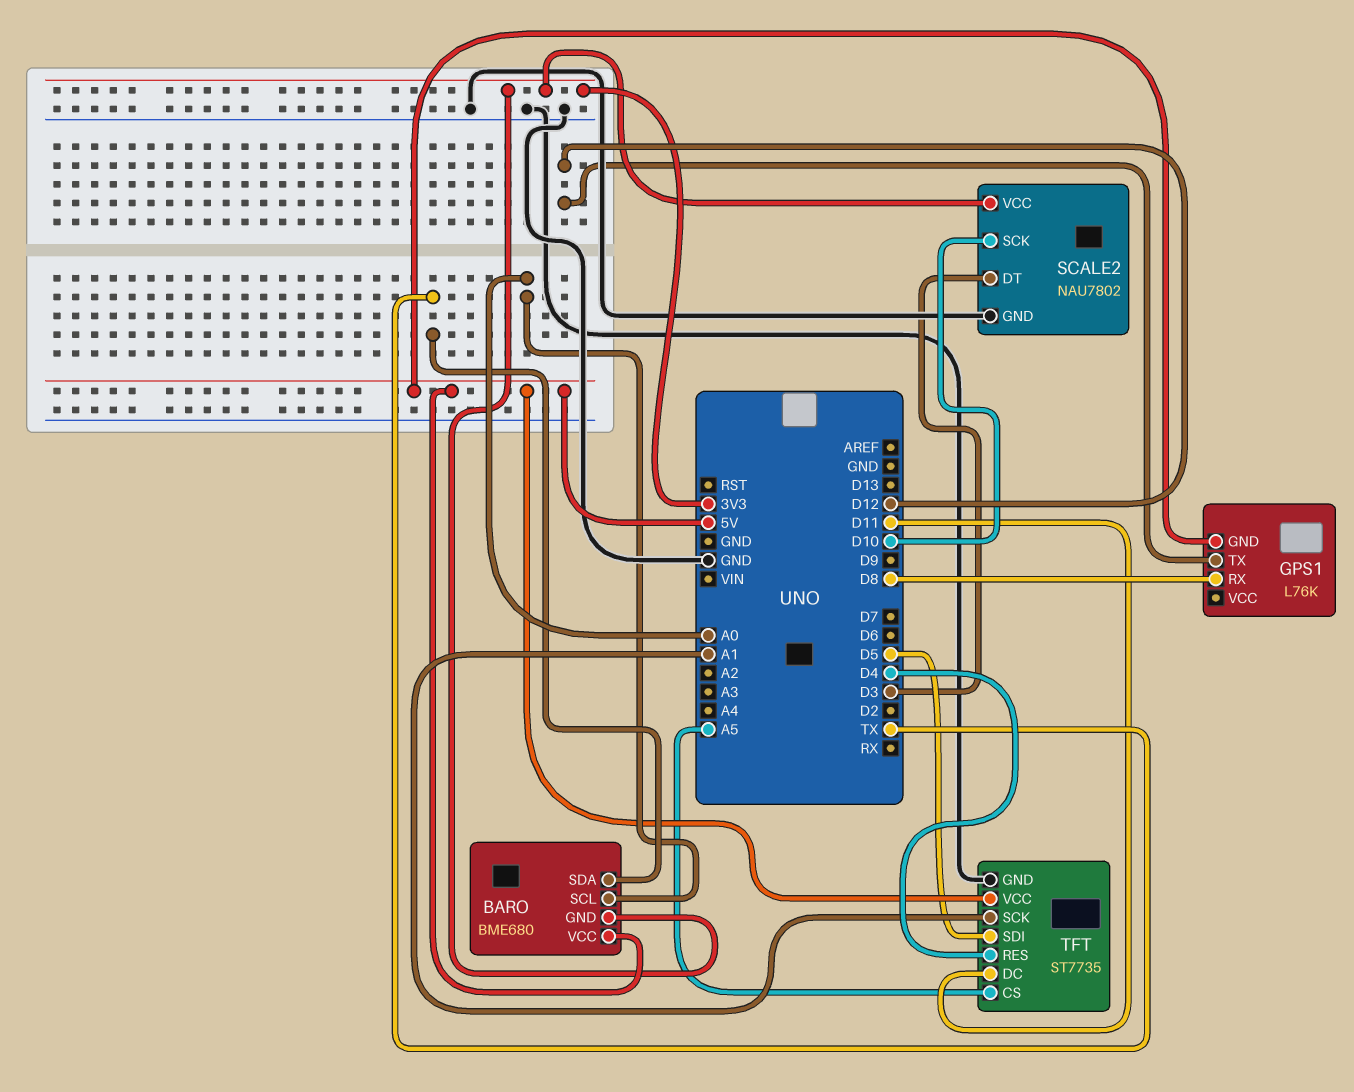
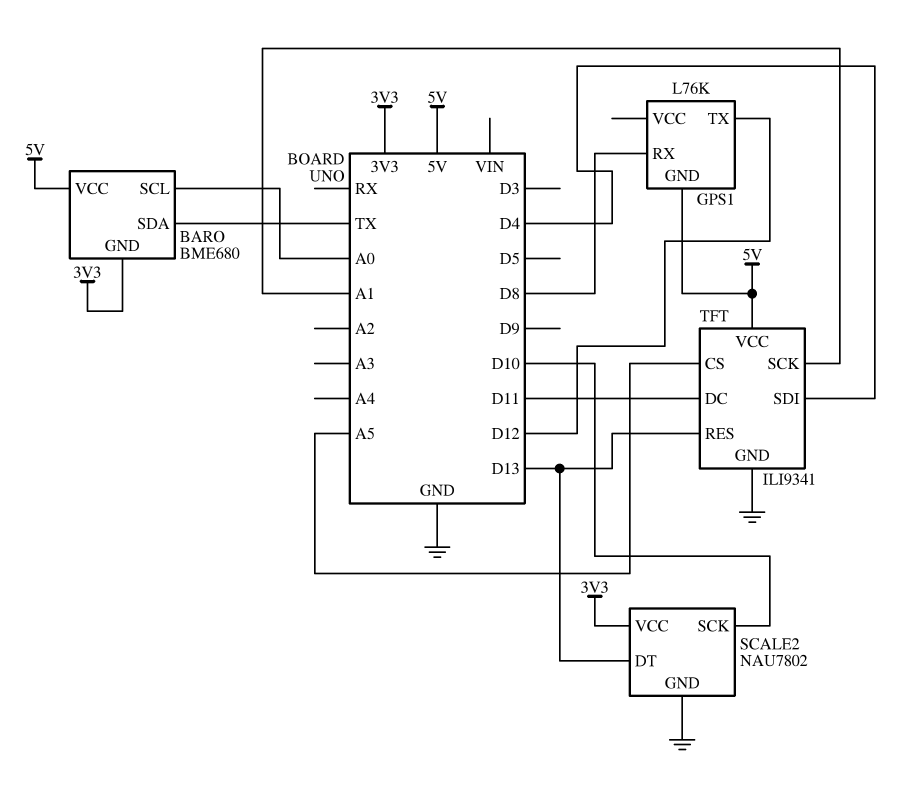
SCALE2 pin DT: D3 -> D13
TFT: ST7735 -> ILI9341
TFT pin RES: D4 -> D13
TFT pin SDI: D5 -> D4

